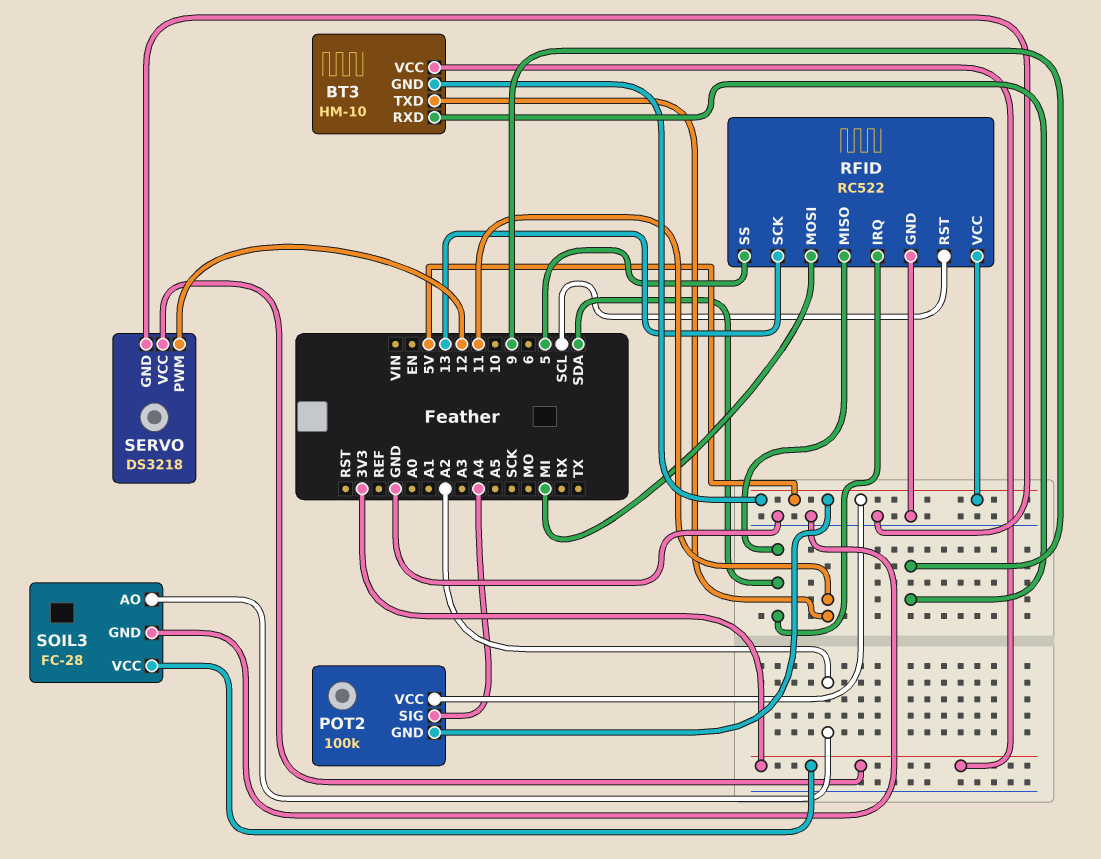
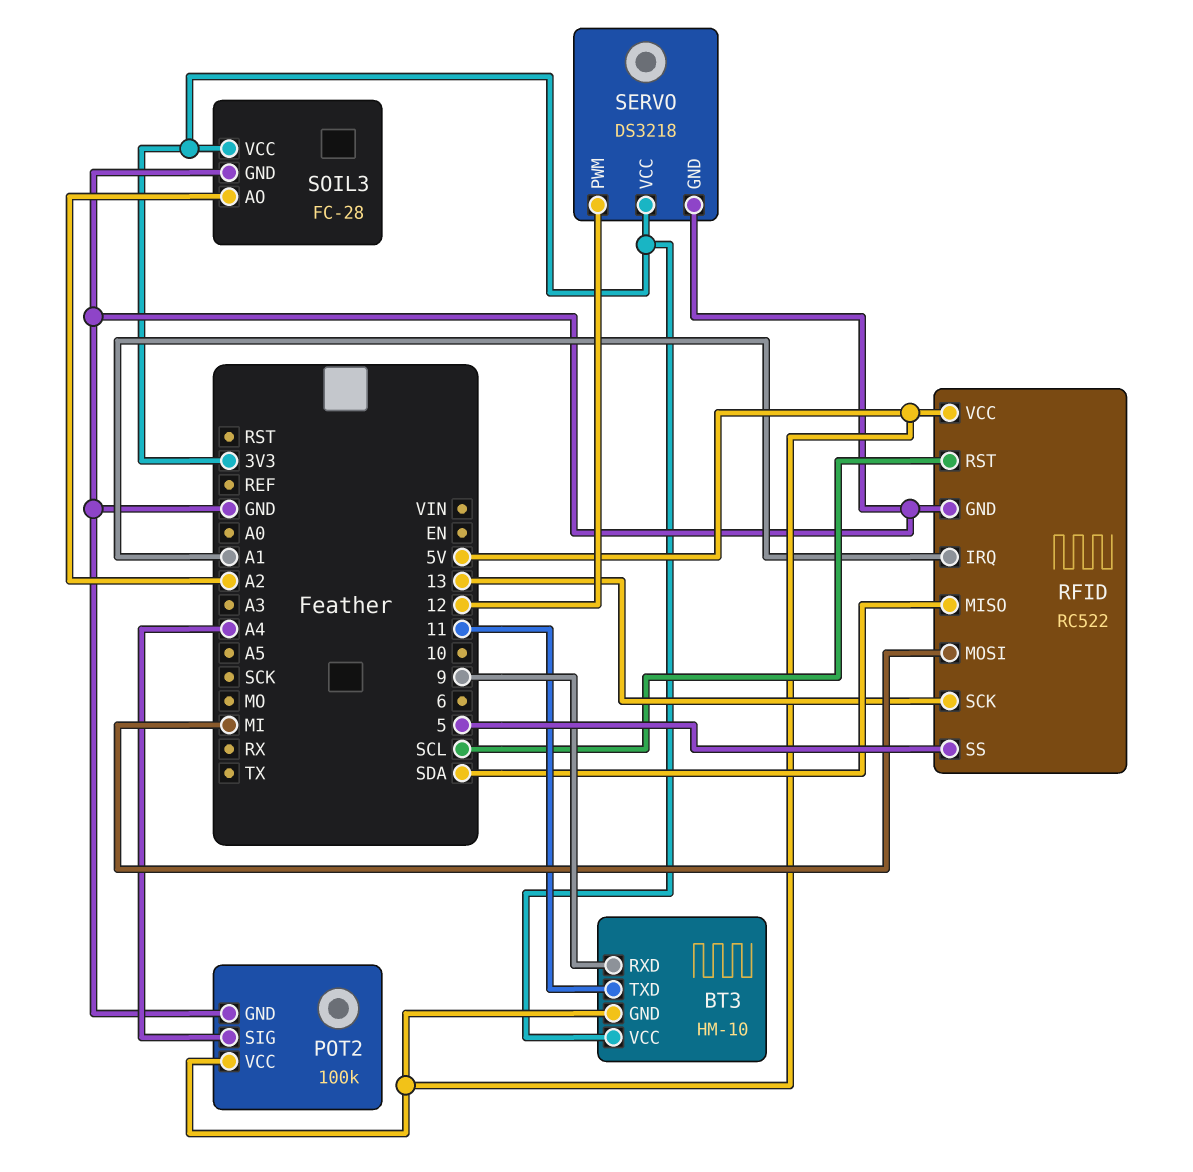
POT2 pin GND: 5V -> GND
RFID pin IRQ: SDA -> A1

